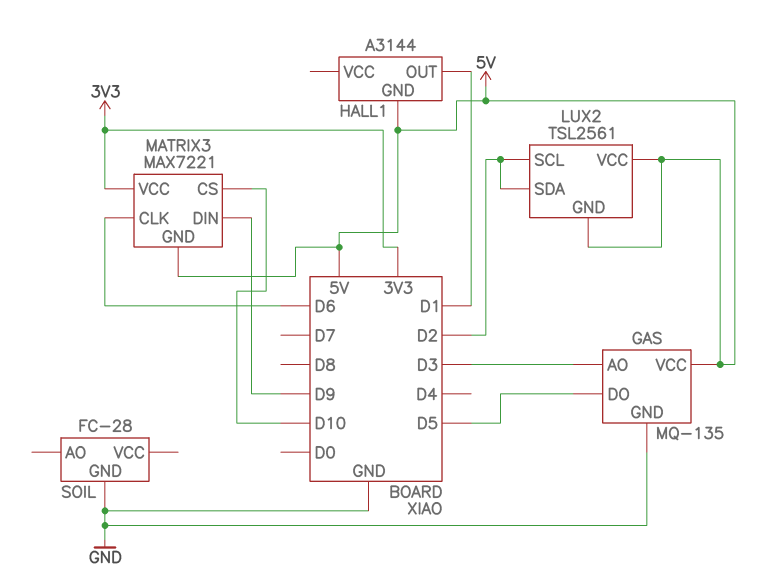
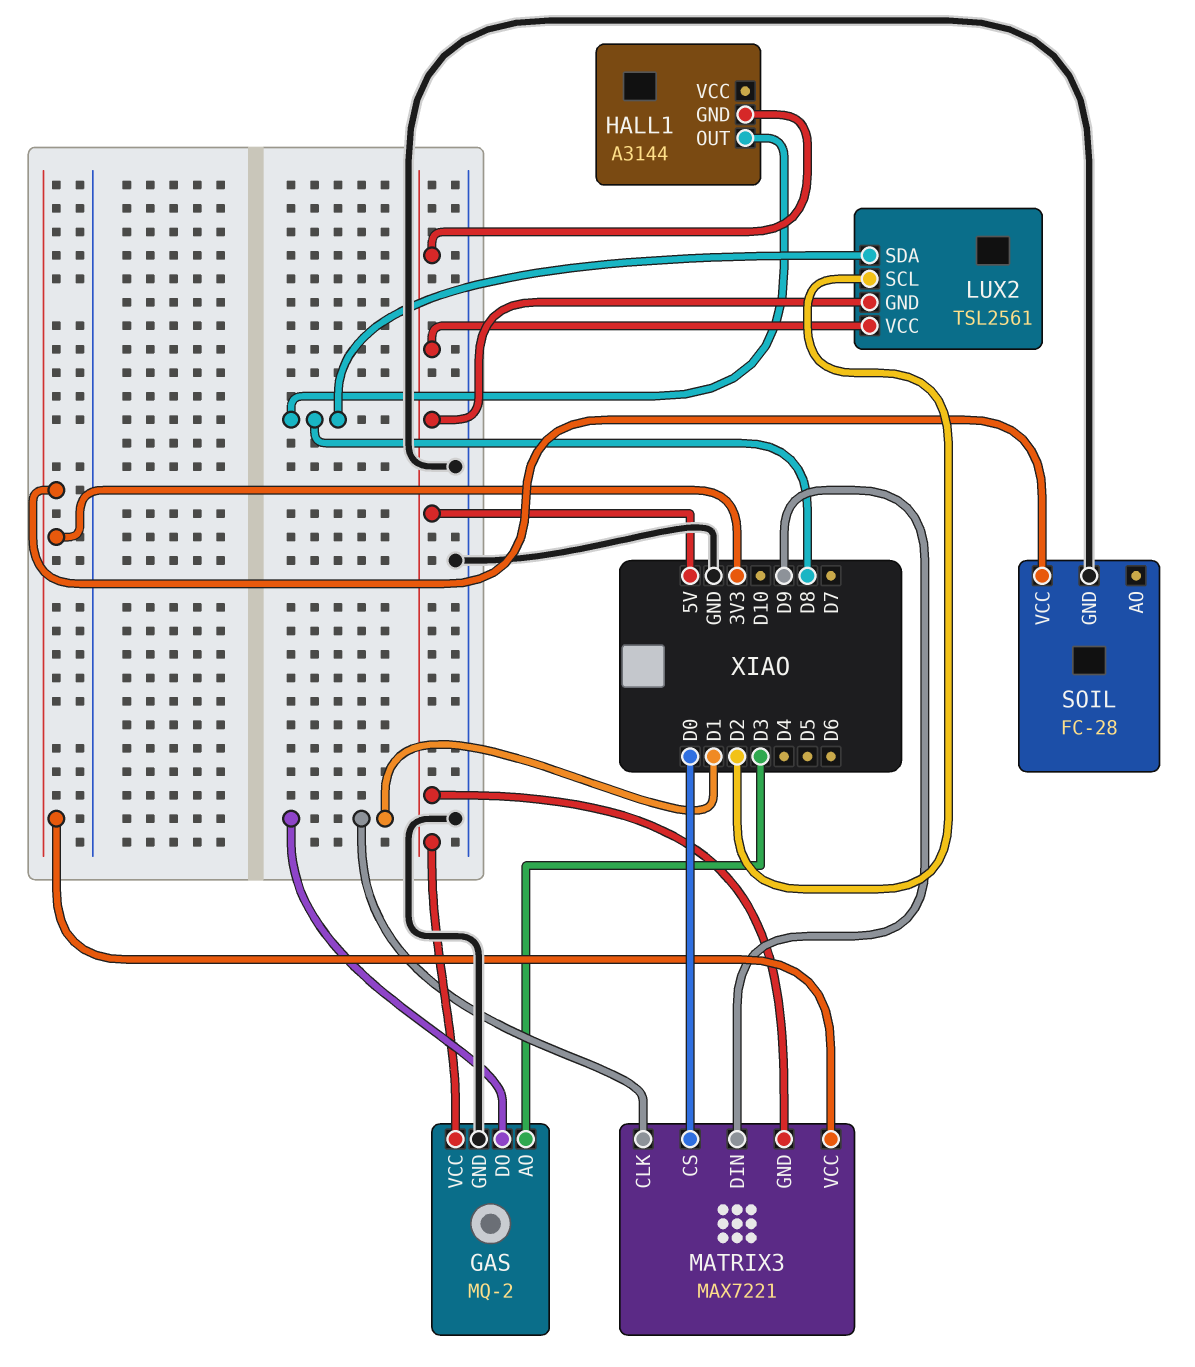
GAS: MQ-135 -> MQ-2
GAS pin DO: D5 -> D1
HALL1 pin OUT: D1 -> D8
LUX2 pin SDA: D2 -> D8
MATRIX3 pin CLK: D6 -> D1
MATRIX3 pin CS: D10 -> D0
SOIL pin VCC: none -> 3V3

